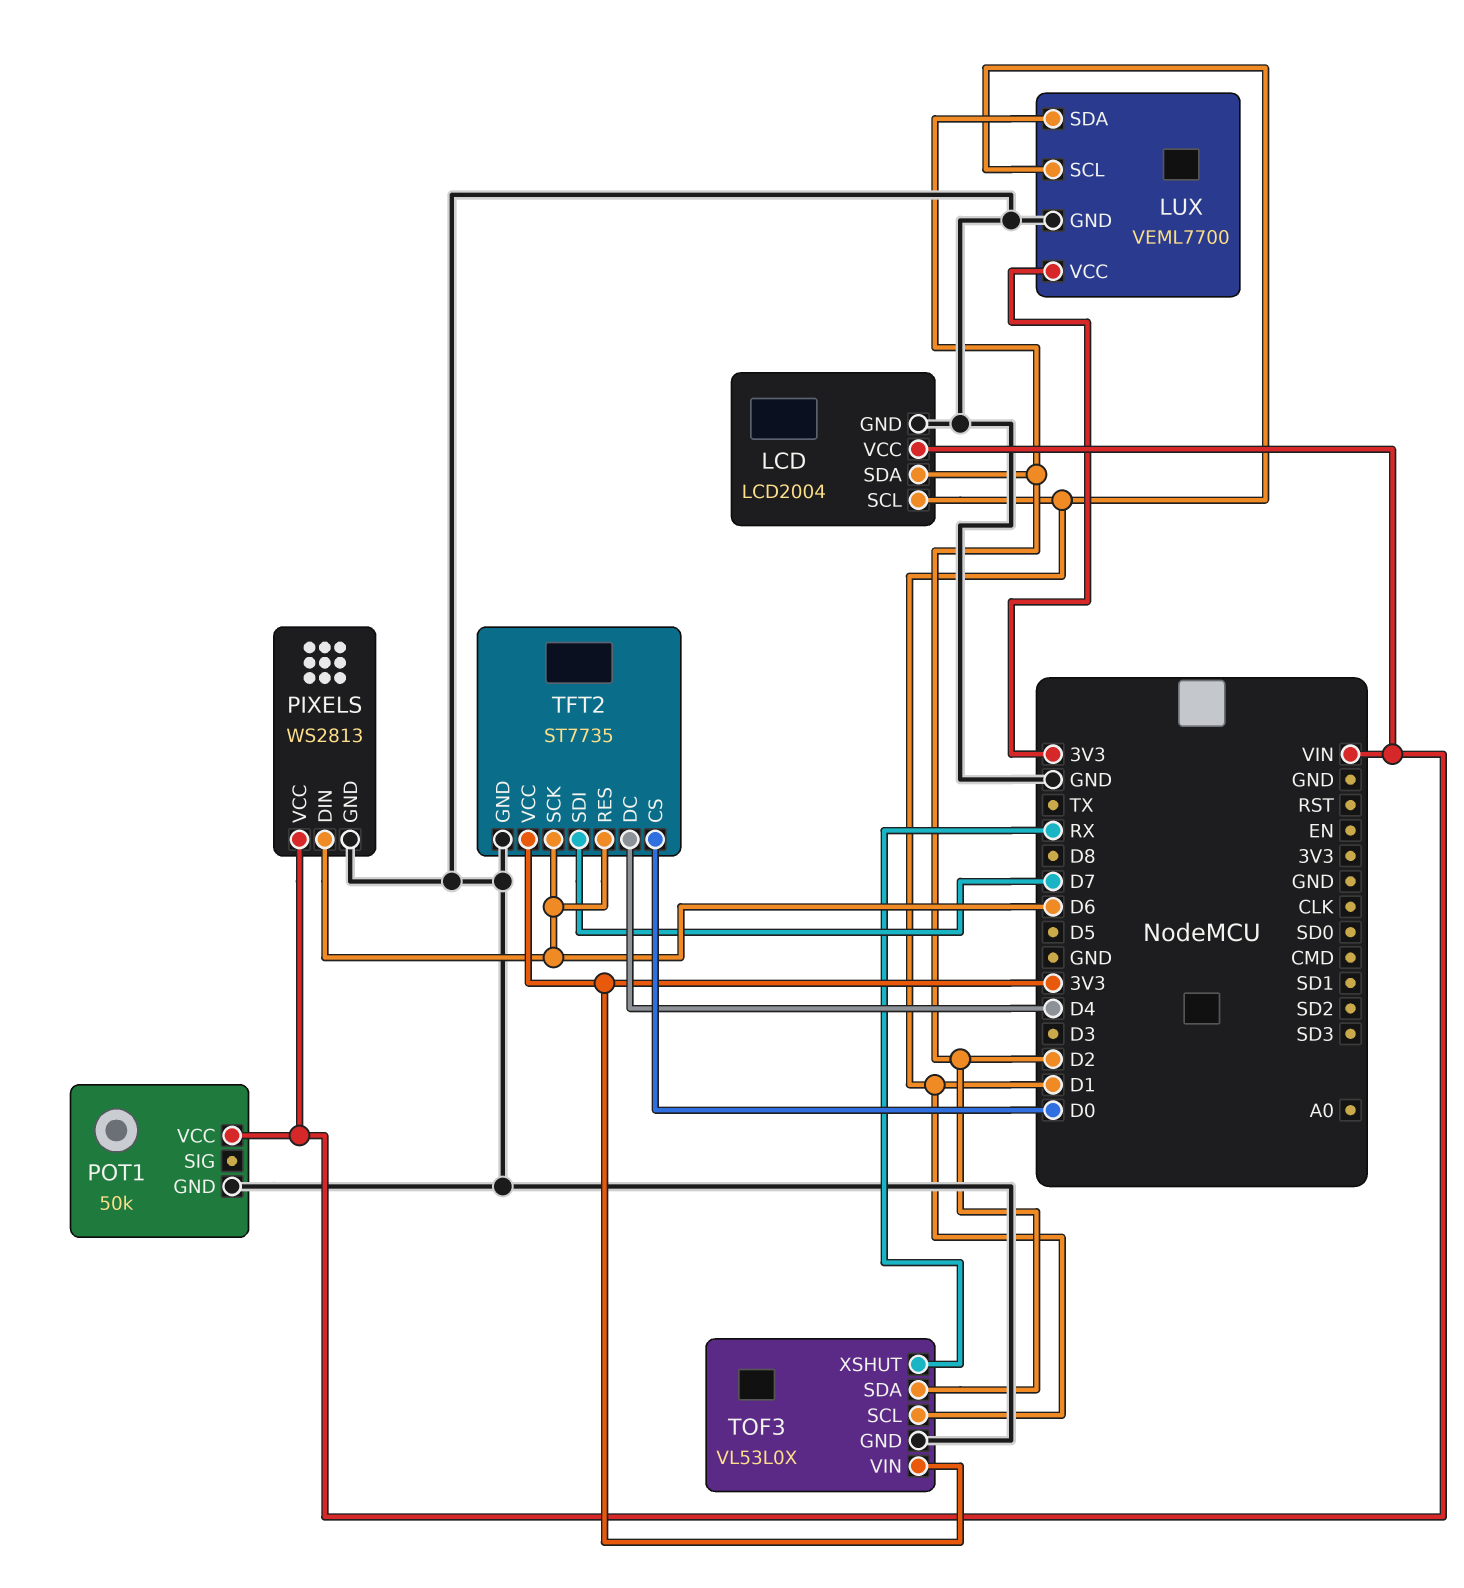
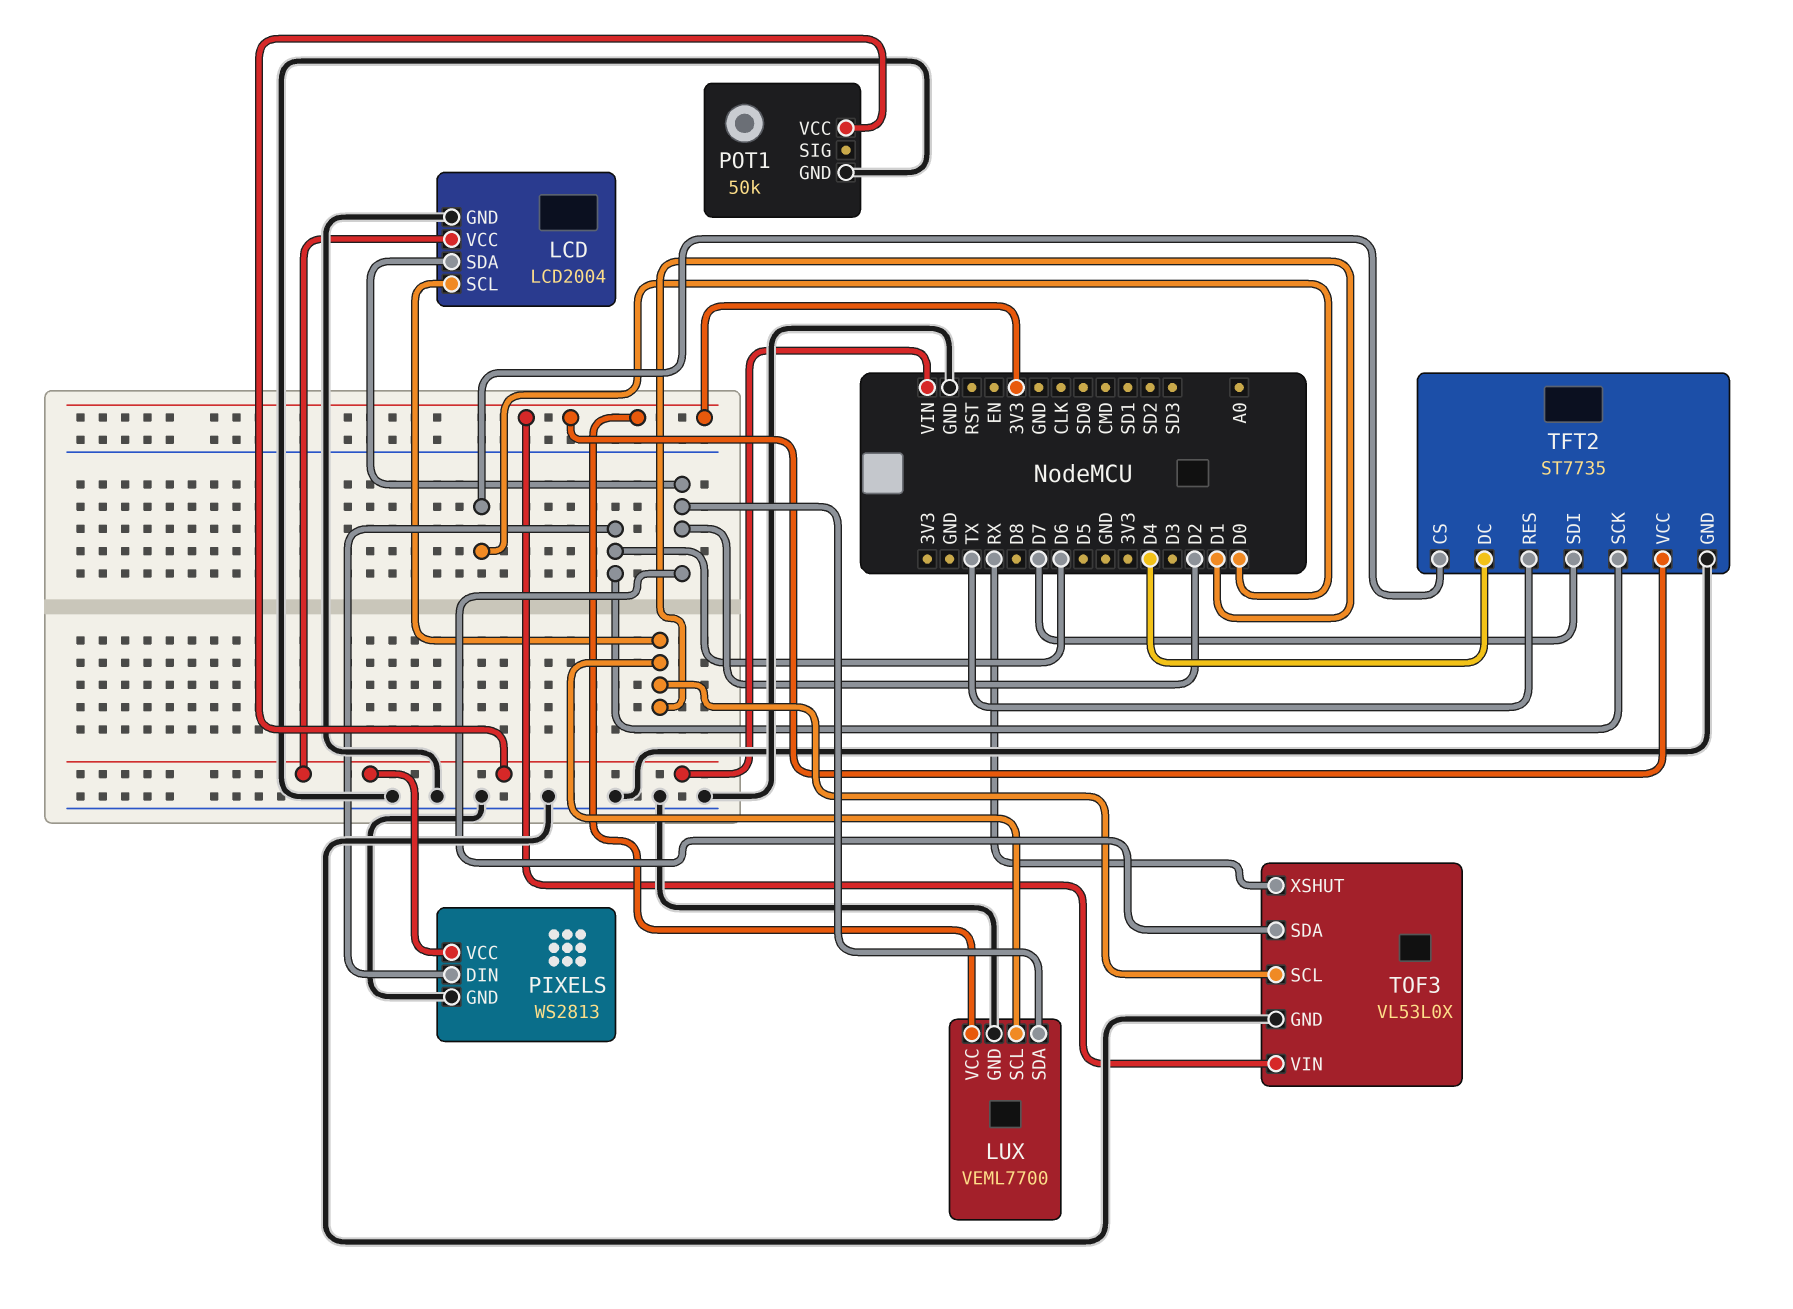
TFT2 pin RES: D6 -> TX

